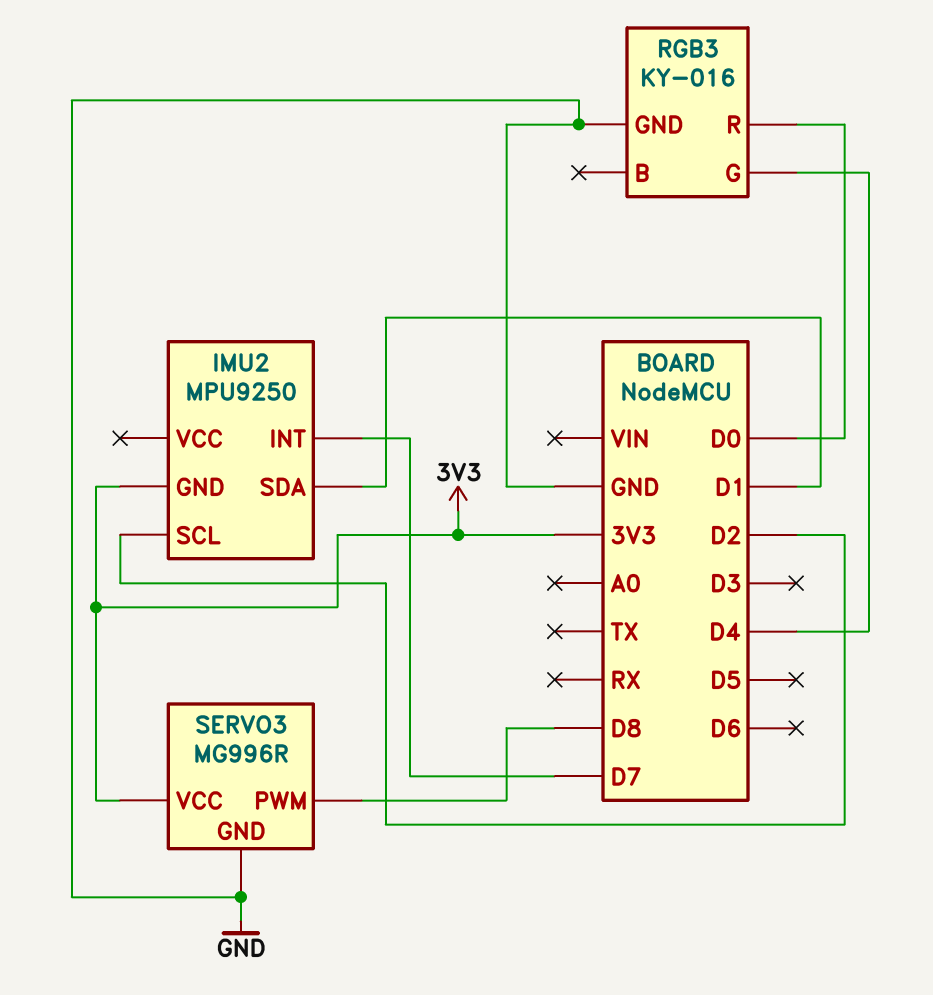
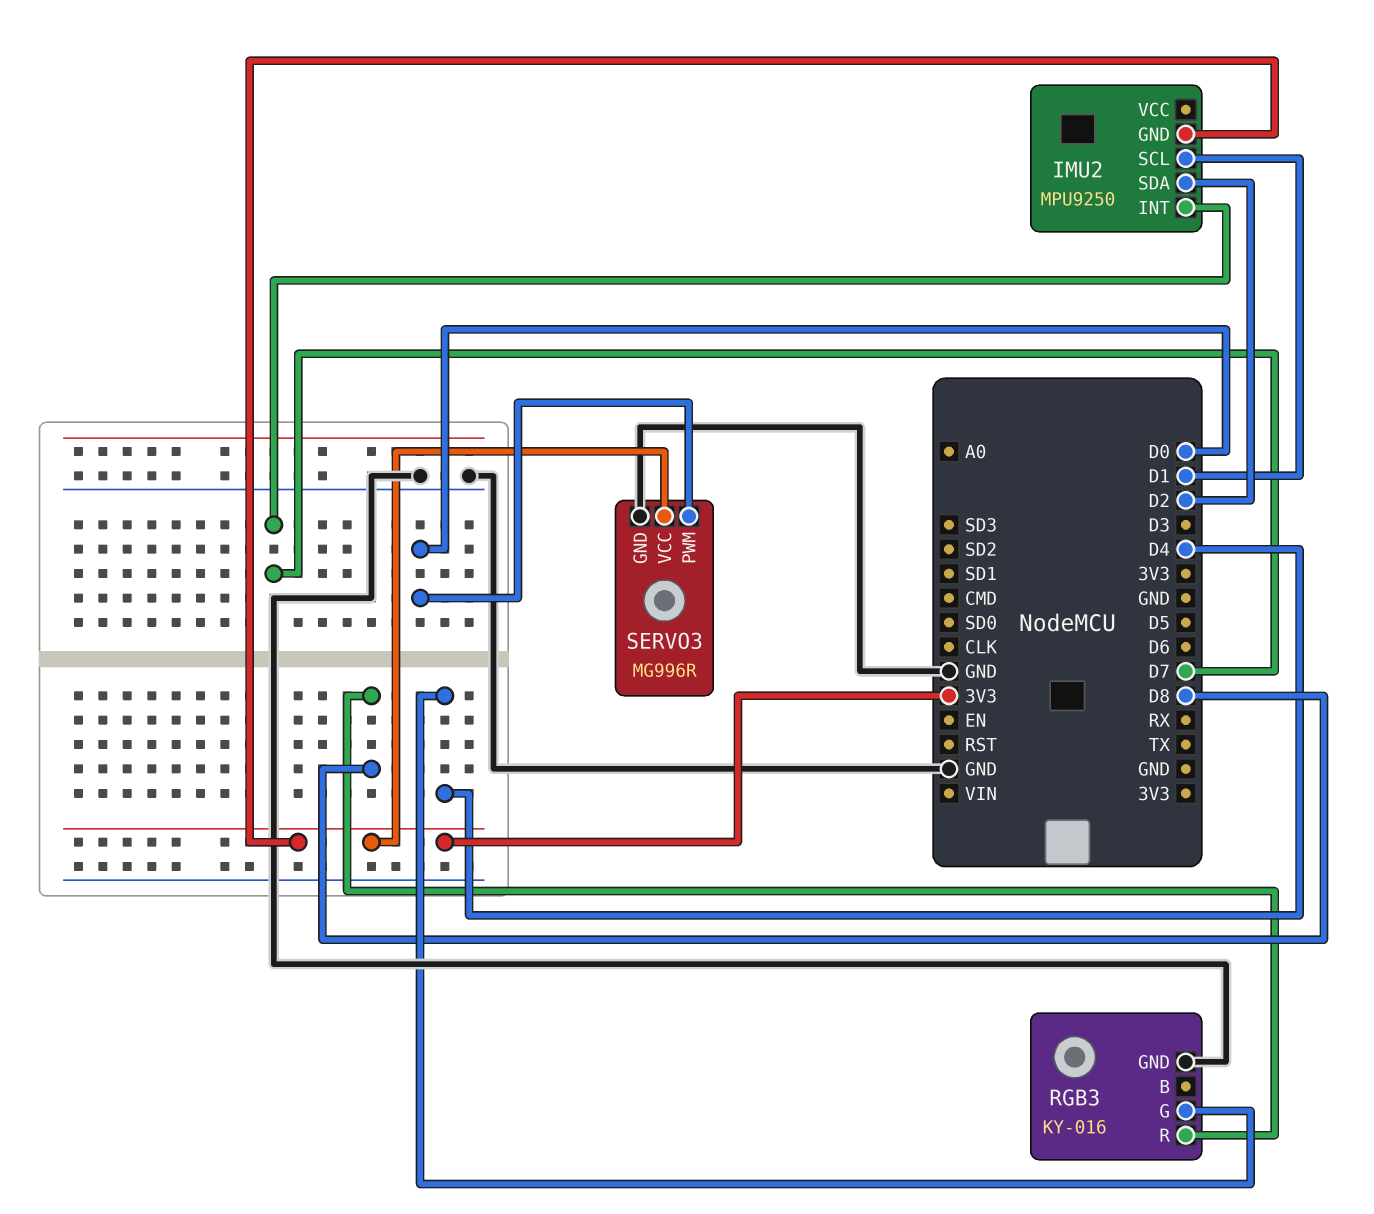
IMU2 pin SCL: D2 -> D1
IMU2 pin SDA: D1 -> D2
RGB3 pin R: D0 -> D8
SERVO3 pin PWM: D8 -> D0

